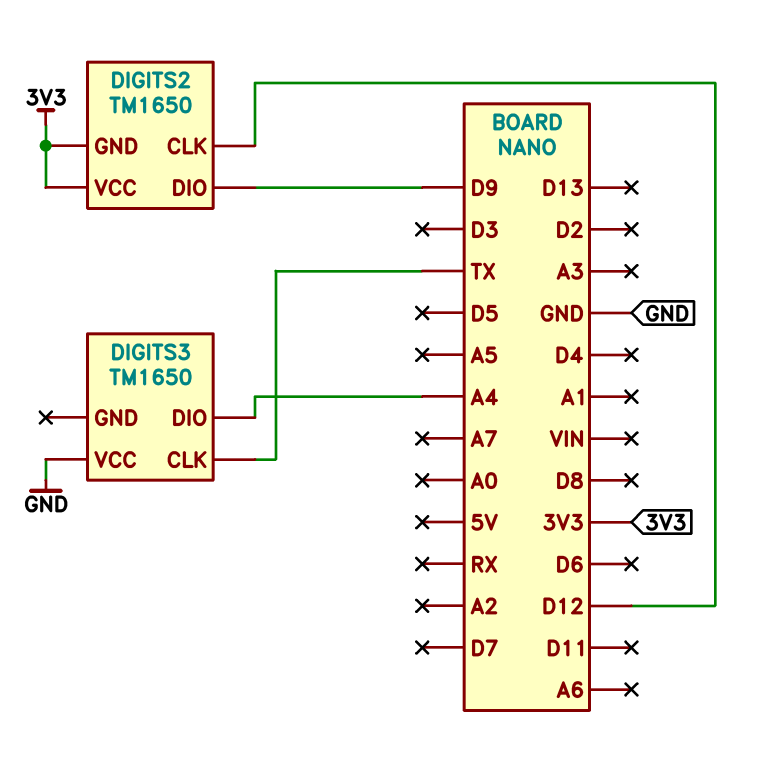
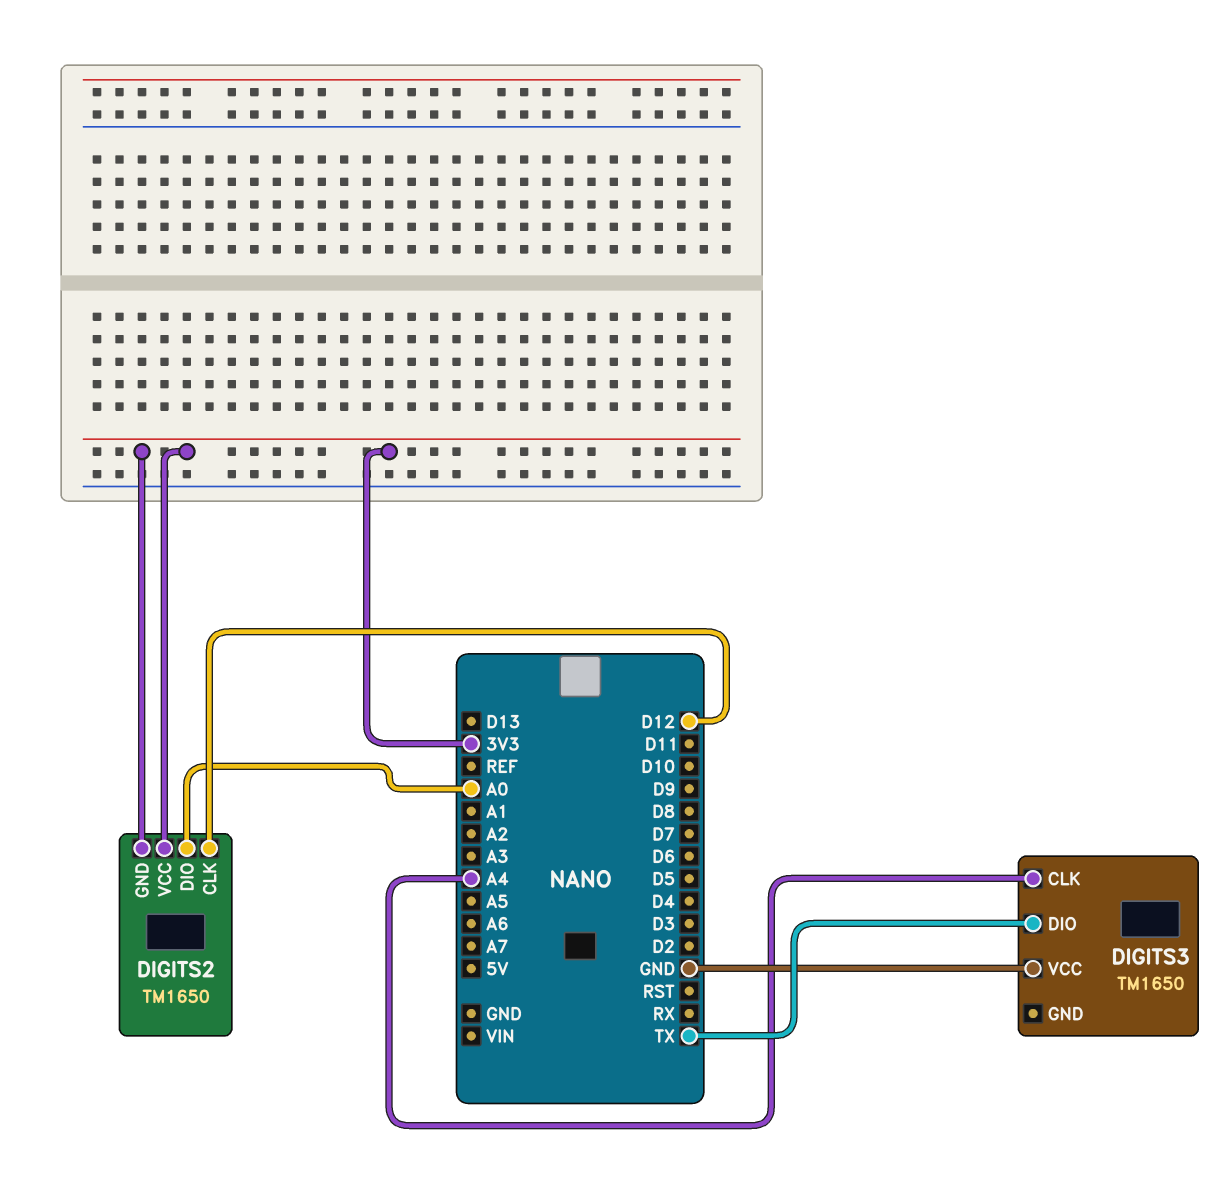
DIGITS2 pin DIO: D9 -> A0
DIGITS3 pin CLK: TX -> A4
DIGITS3 pin DIO: A4 -> TX

